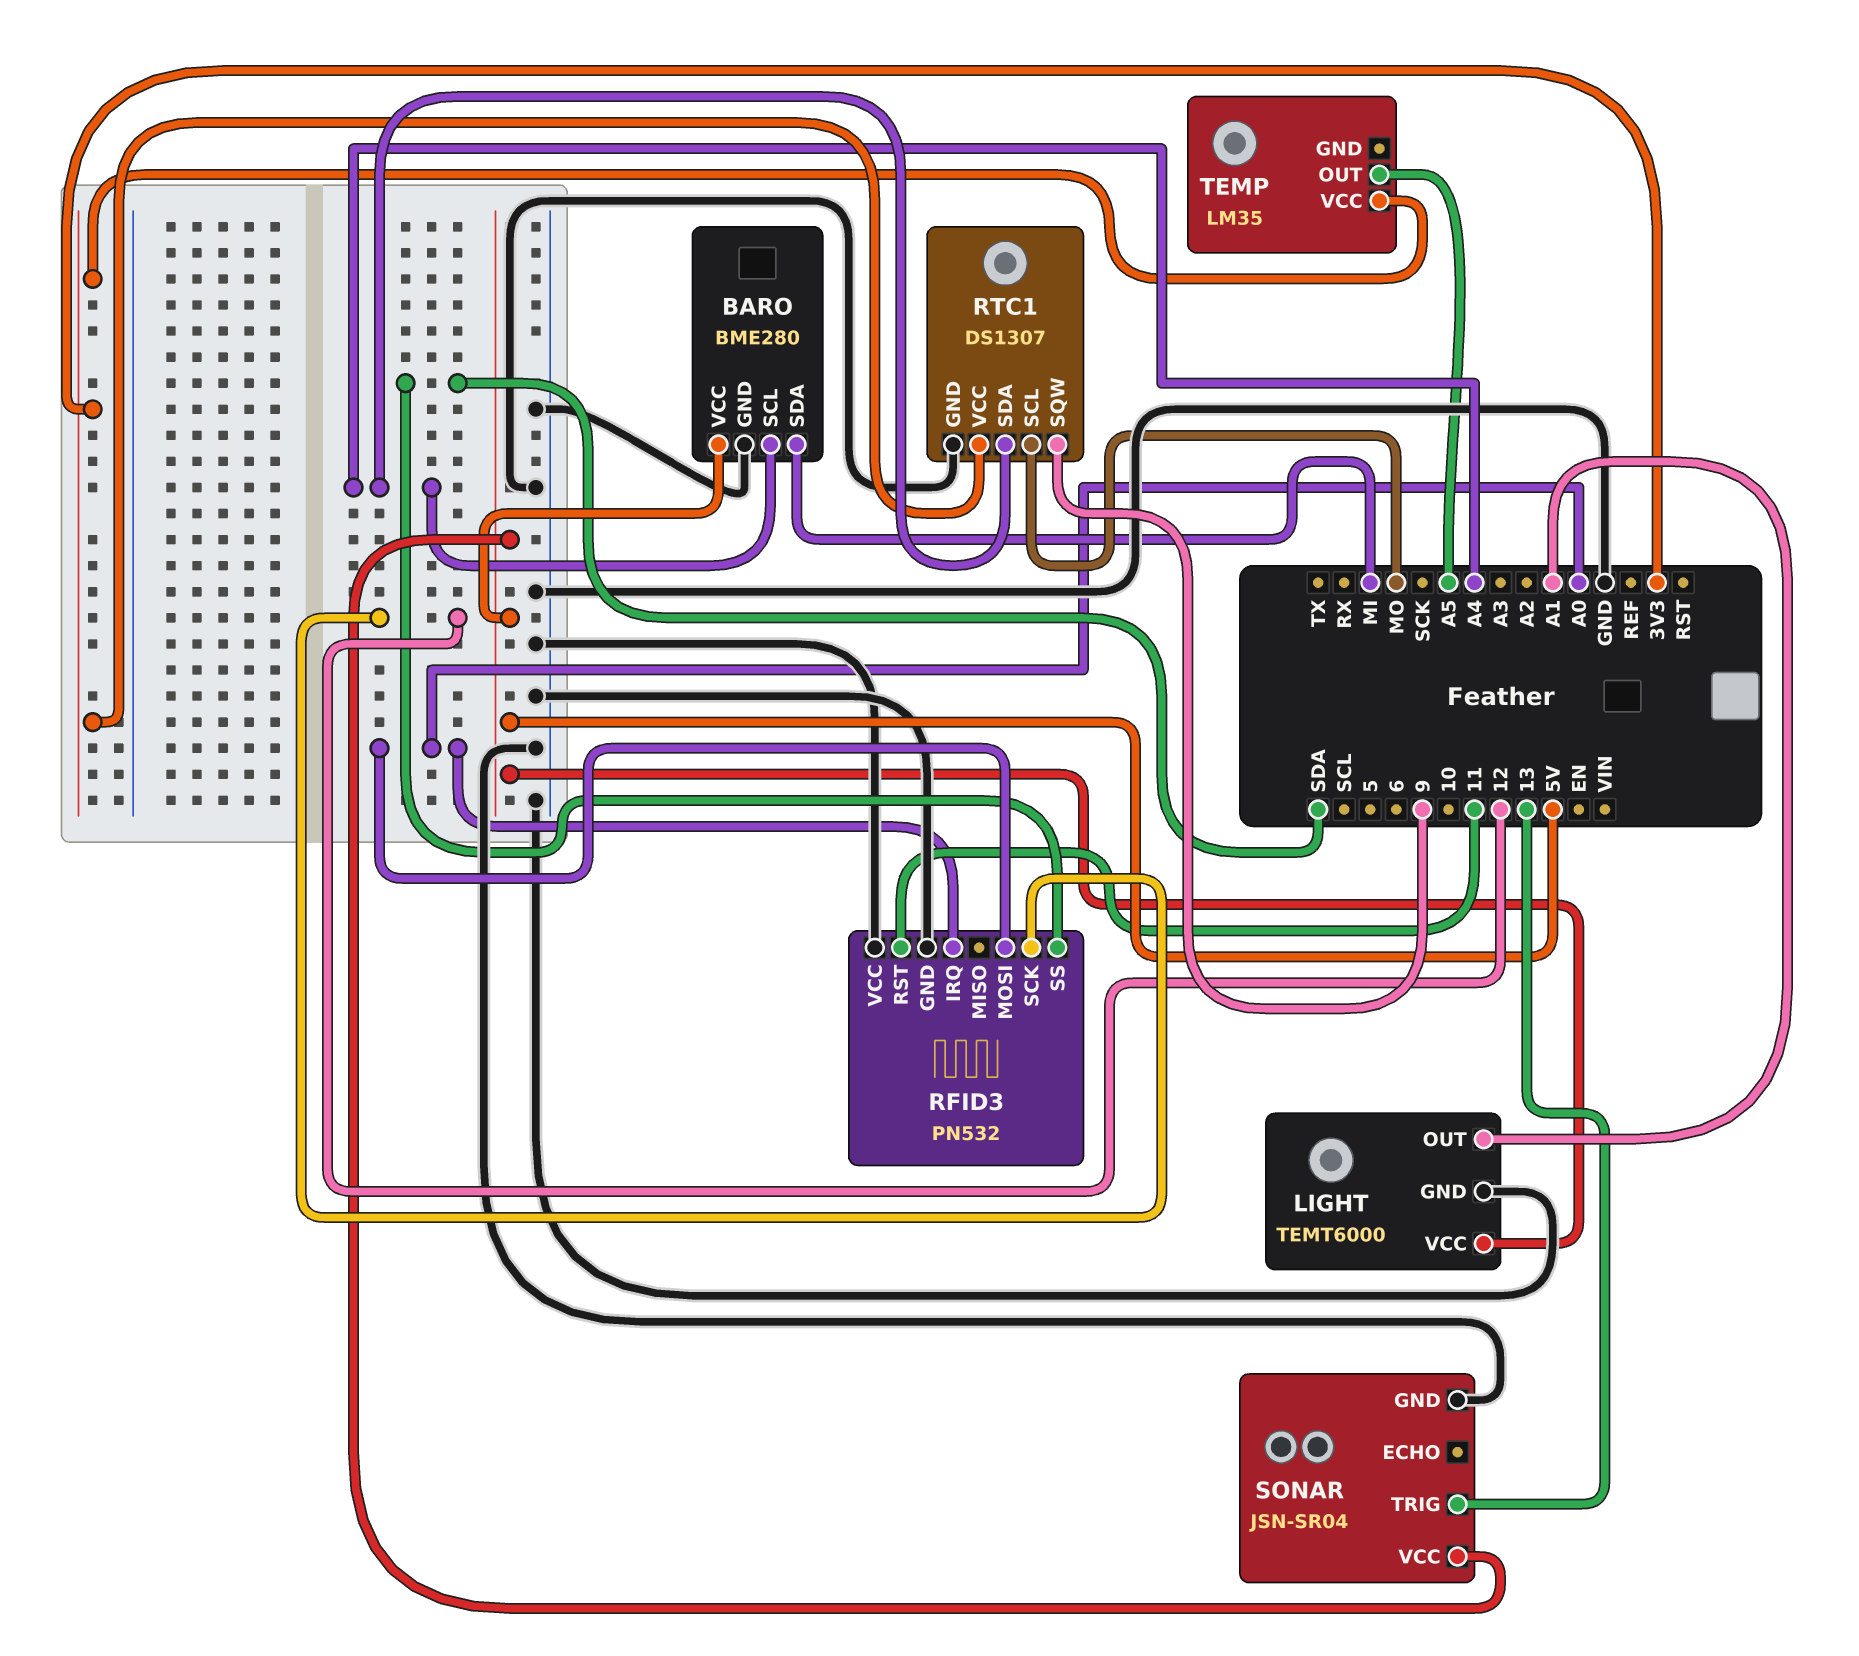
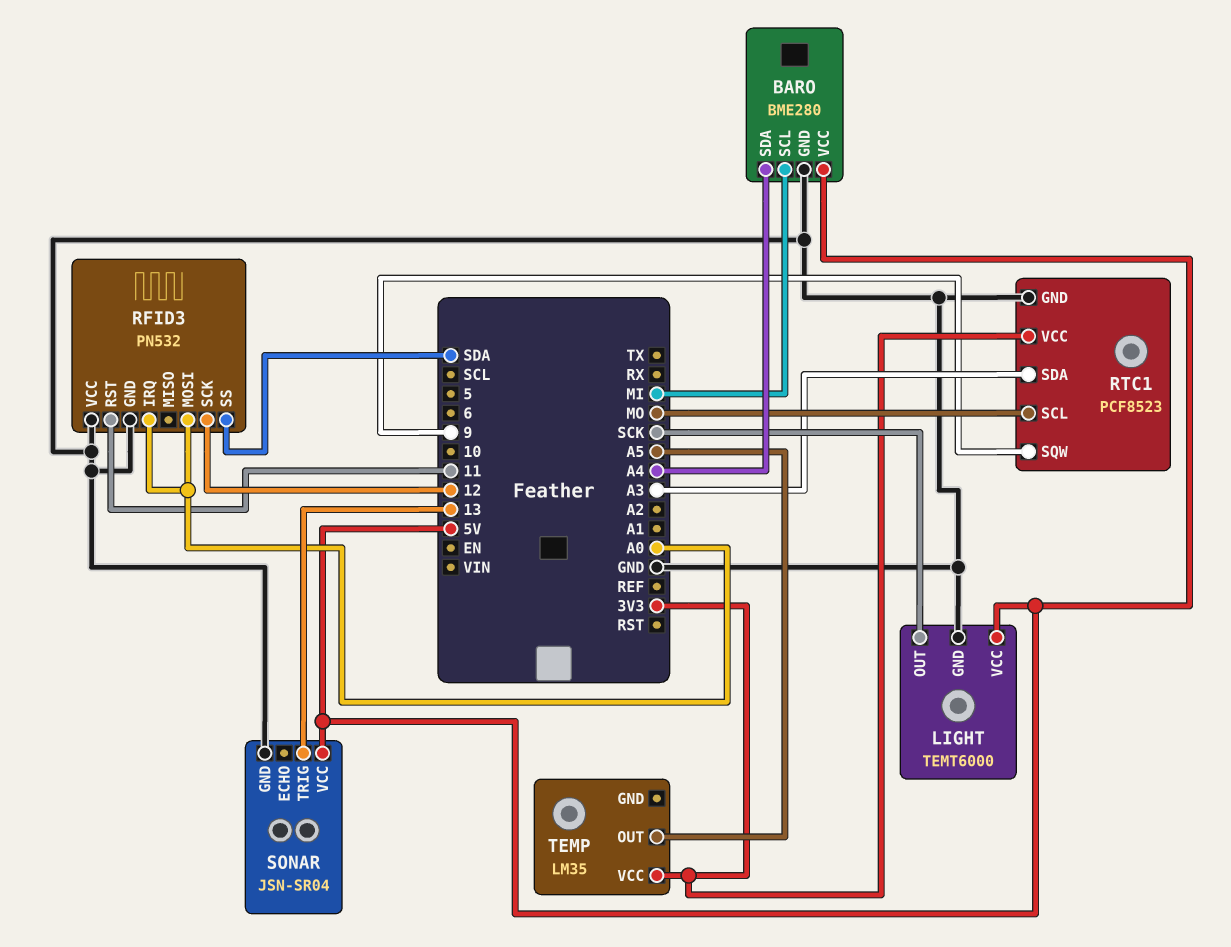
BARO pin SCL: A4 -> MI
BARO pin SDA: MI -> A4
LIGHT pin OUT: A1 -> SCK
RTC1: DS1307 -> PCF8523
RTC1 pin SDA: A4 -> A3

